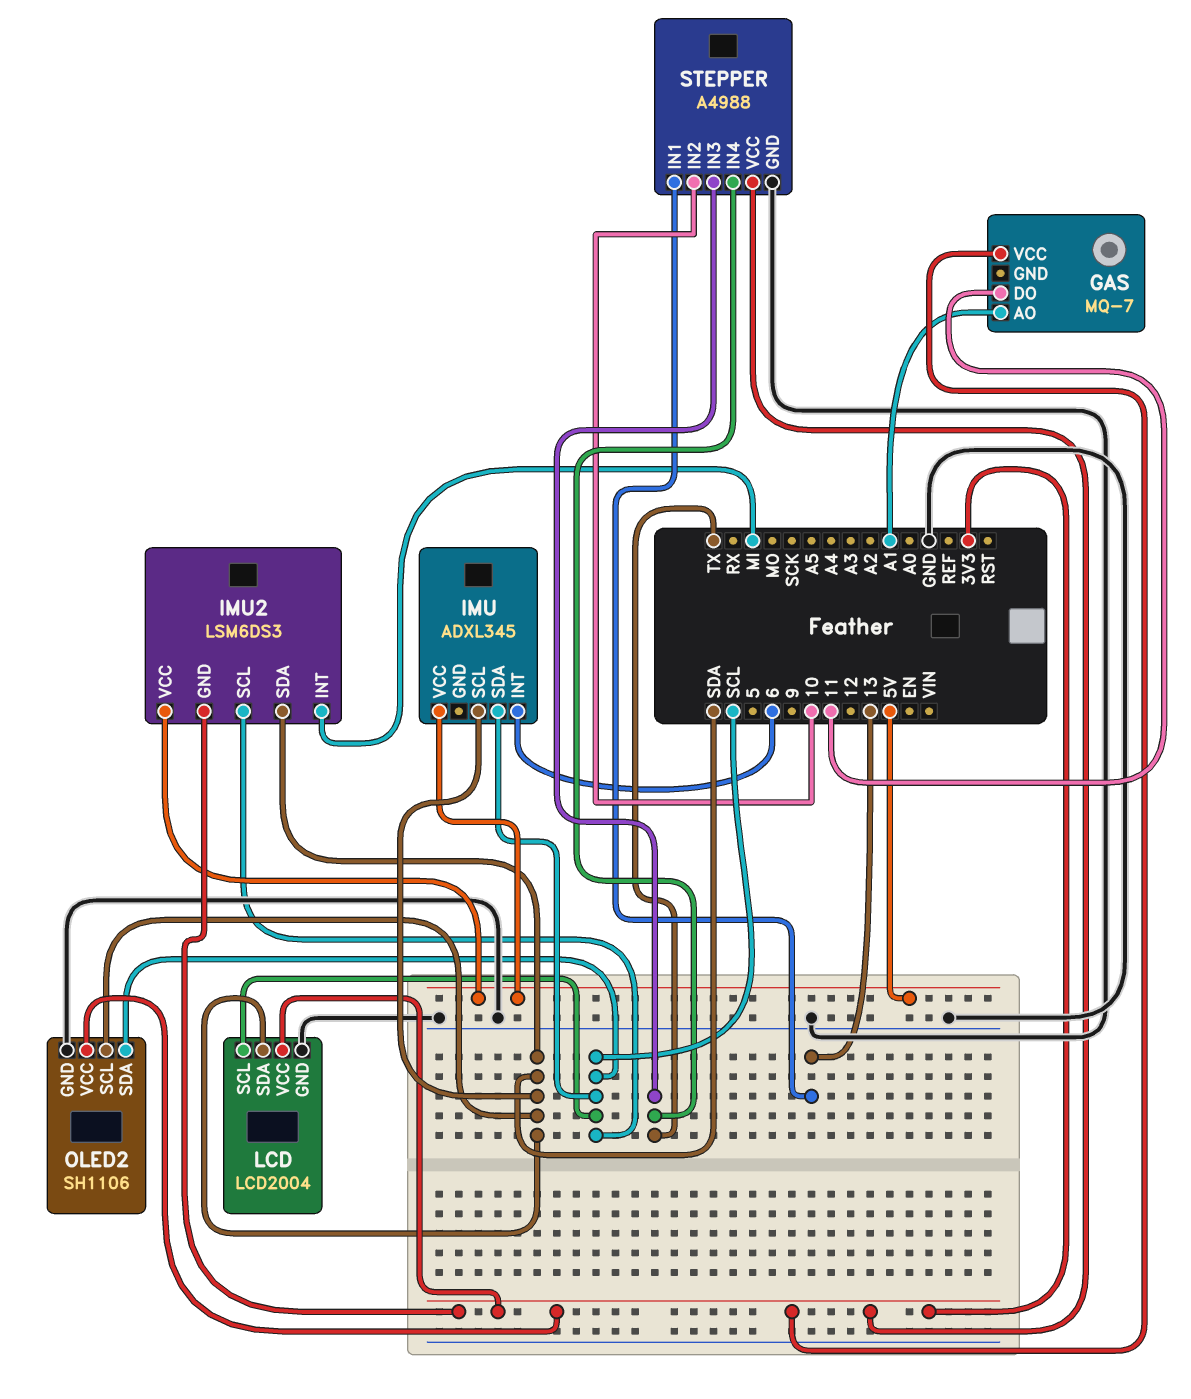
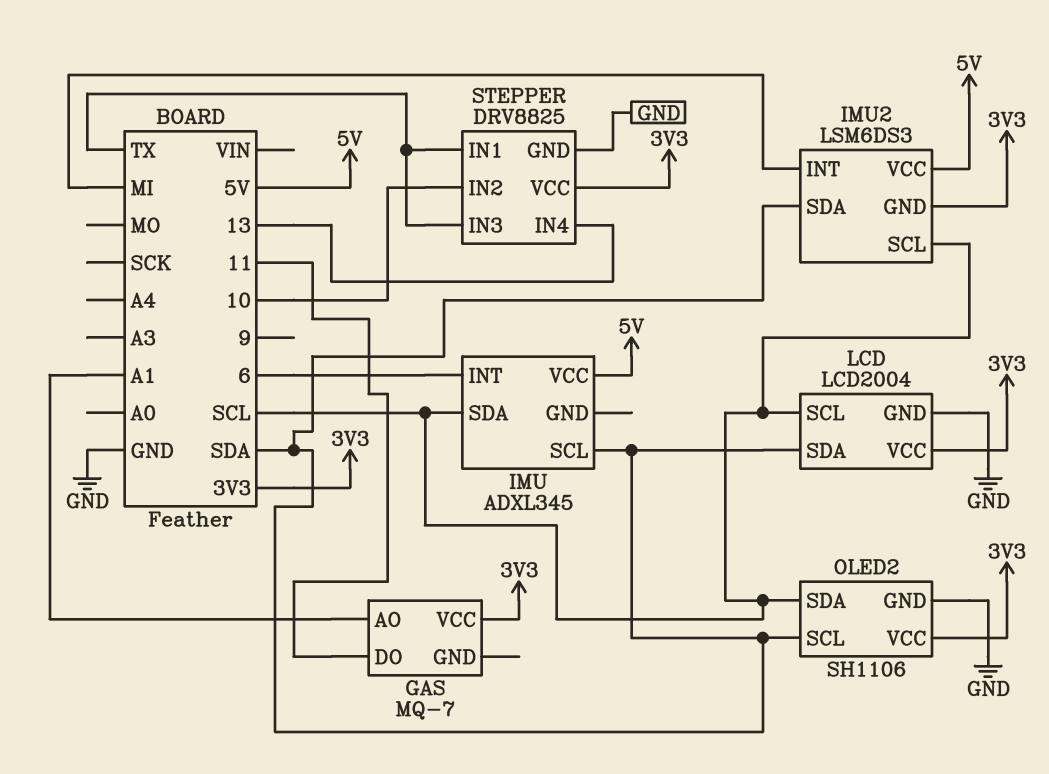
STEPPER: A4988 -> DRV8825
STEPPER pin IN1: 13 -> TX
STEPPER pin IN4: TX -> 13

